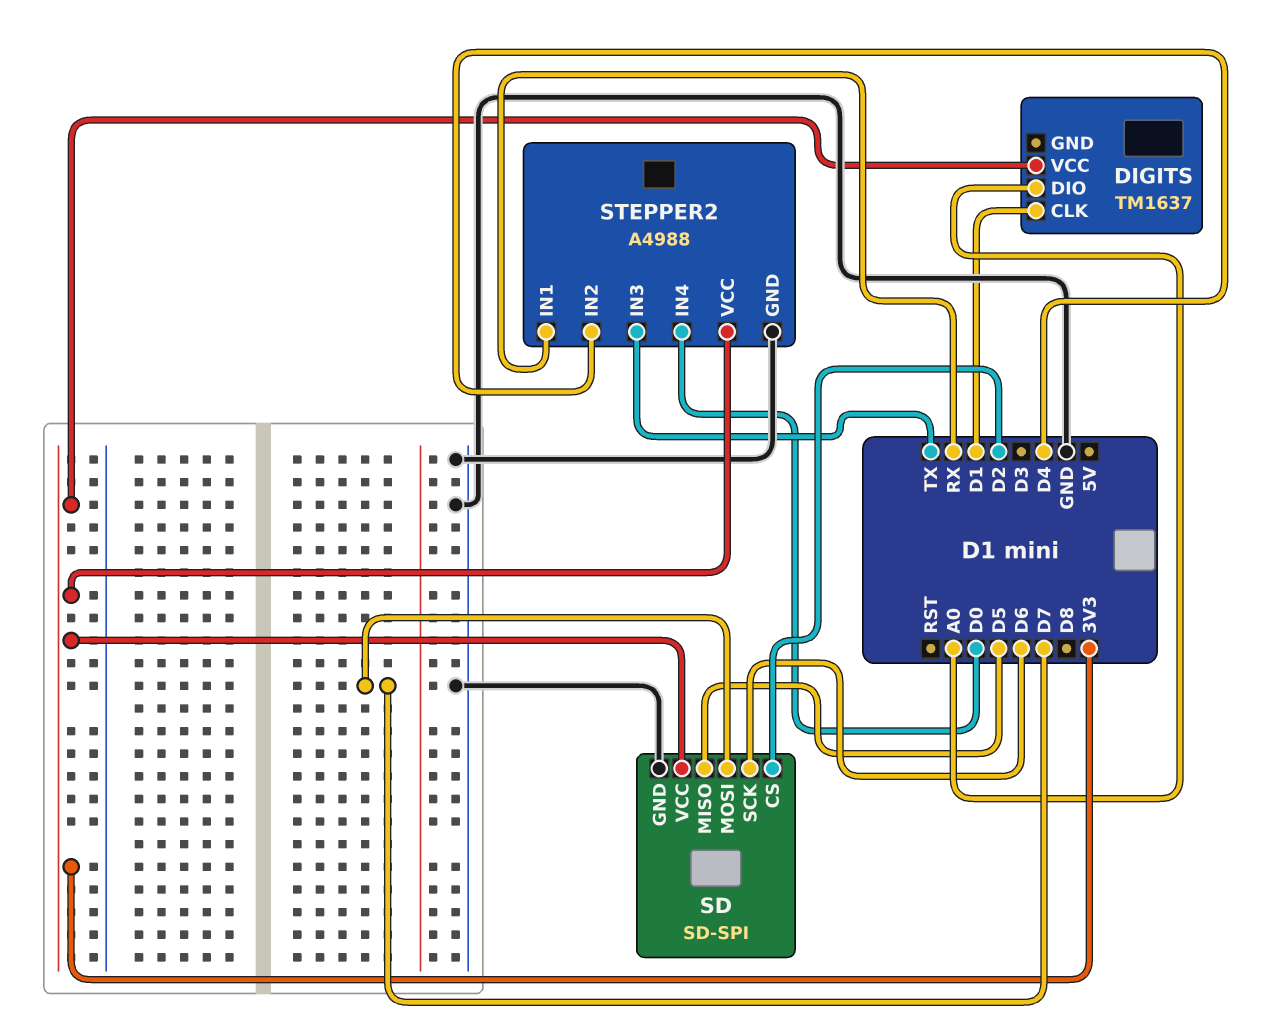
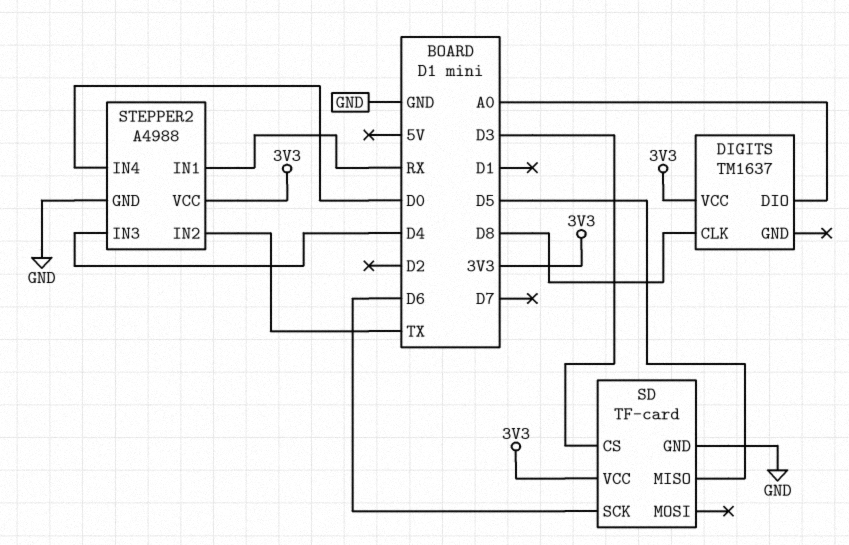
DIGITS pin CLK: D1 -> D8
SD: SD-SPI -> TF-card
SD pin CS: D2 -> D3
SD pin MOSI: D7 -> none
STEPPER2 pin IN2: D4 -> TX
STEPPER2 pin IN3: TX -> D4

